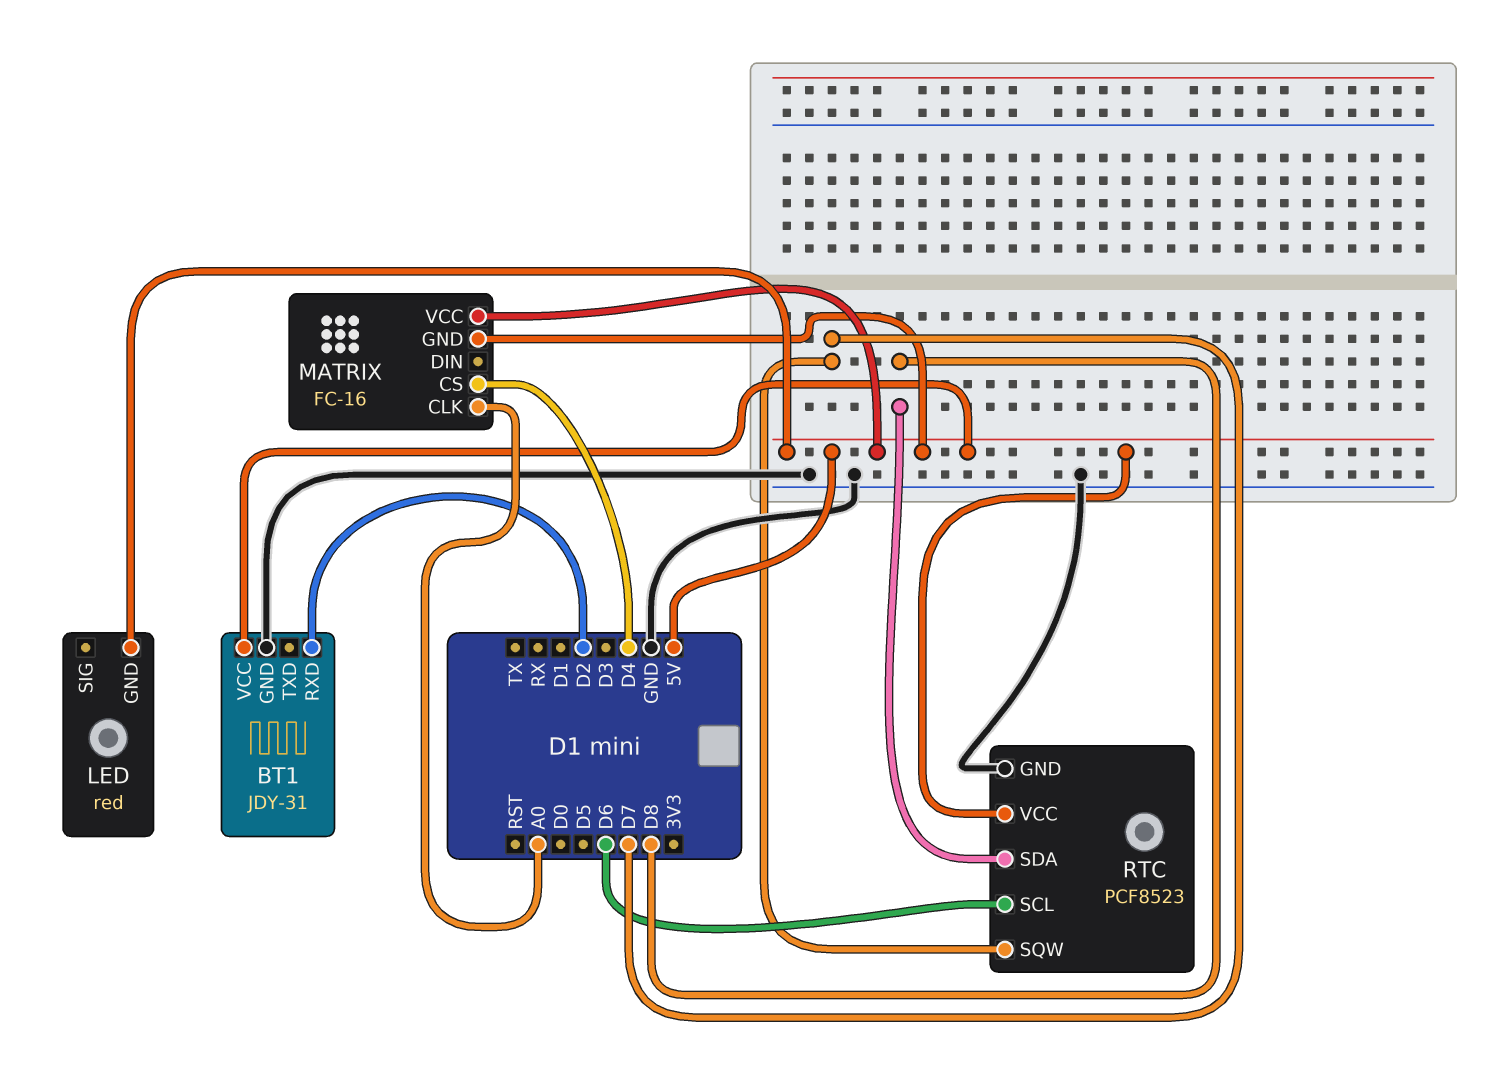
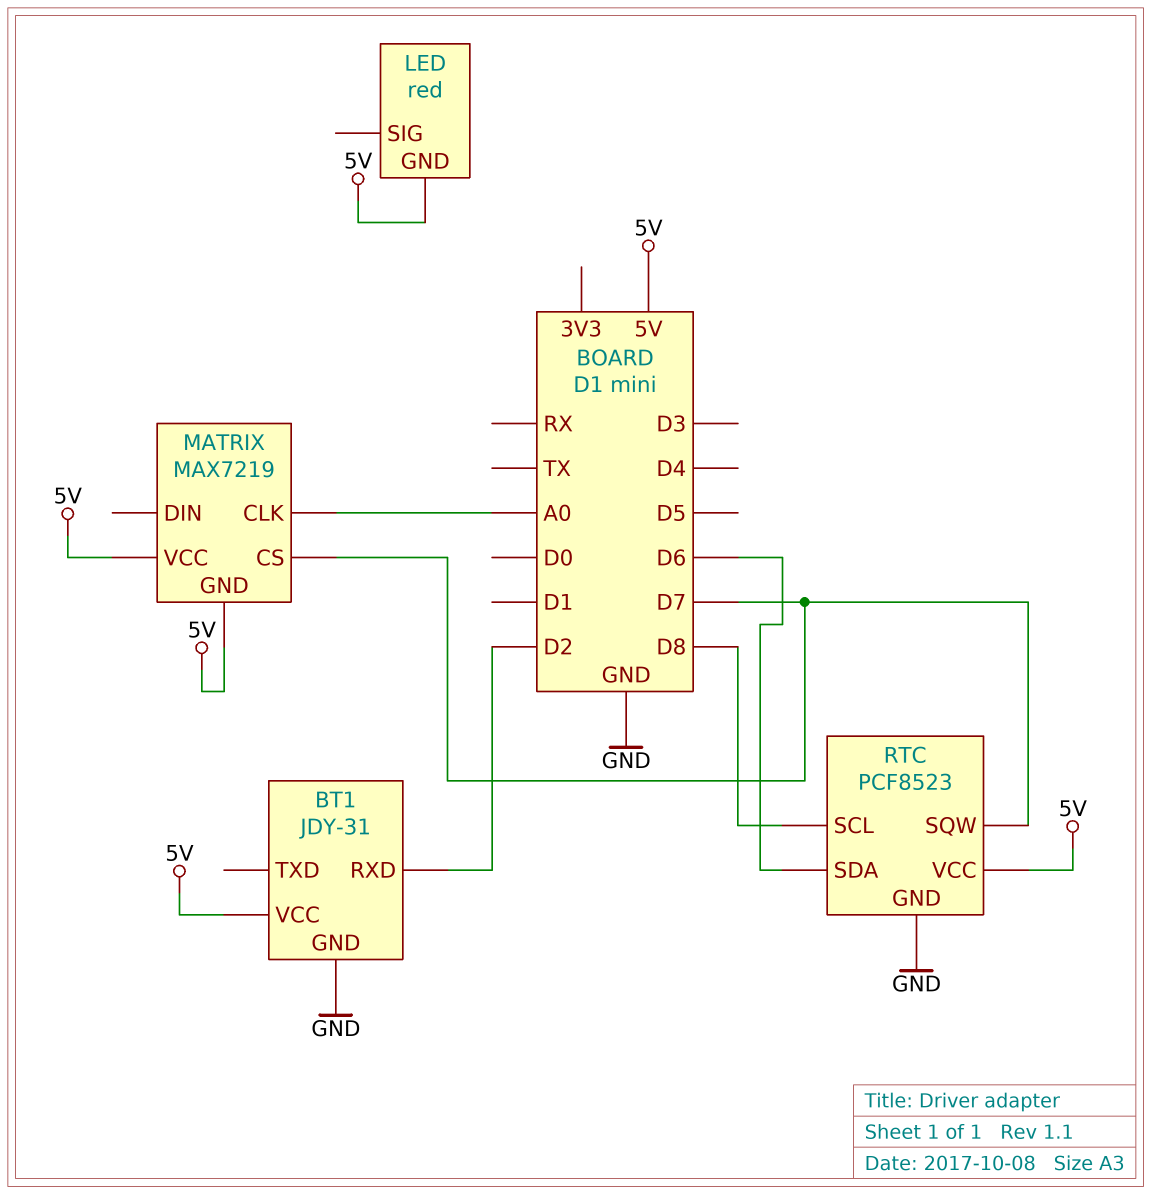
MATRIX: FC-16 -> MAX7219
MATRIX pin CS: D4 -> D7
RTC pin SCL: D6 -> D8
RTC pin SDA: D8 -> D6

